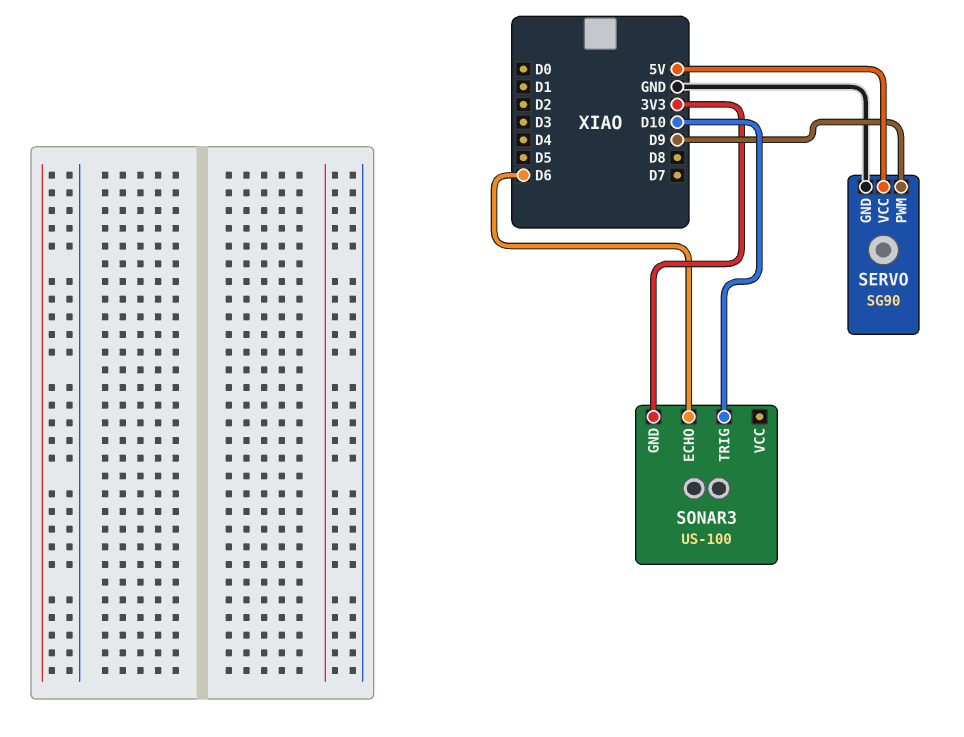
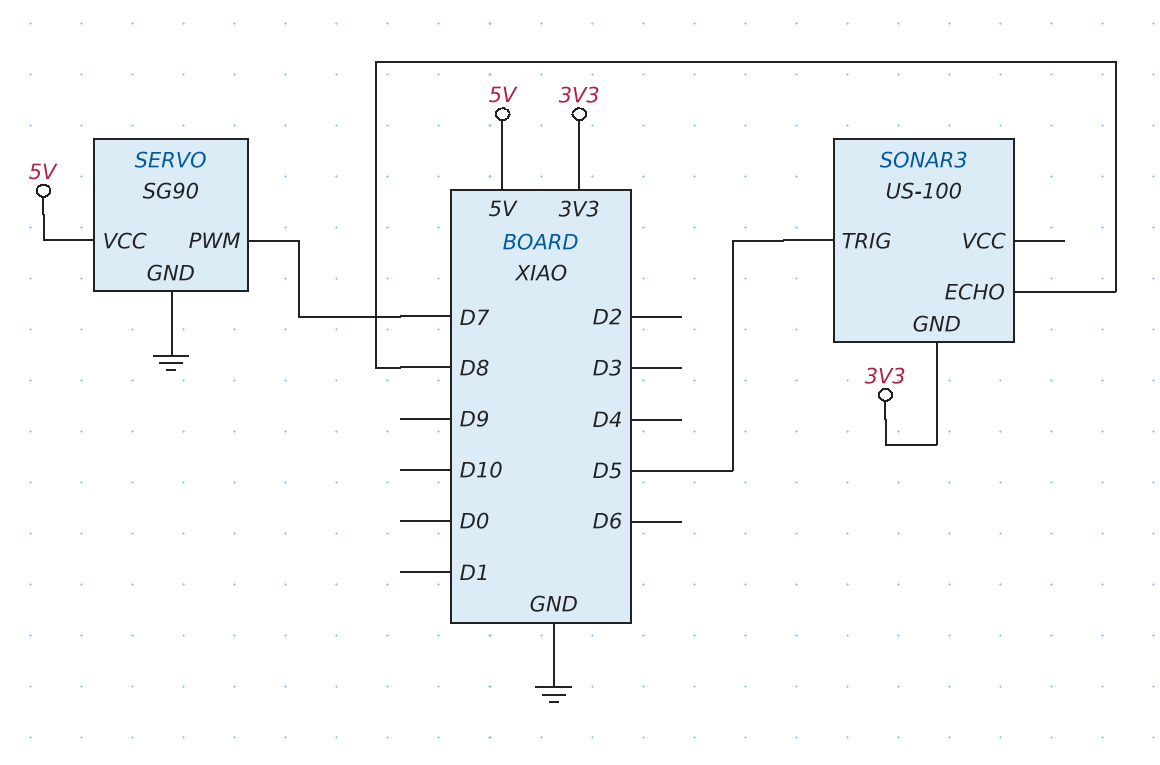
SERVO pin PWM: D9 -> D7
SONAR3 pin ECHO: D6 -> D8
SONAR3 pin TRIG: D10 -> D5

